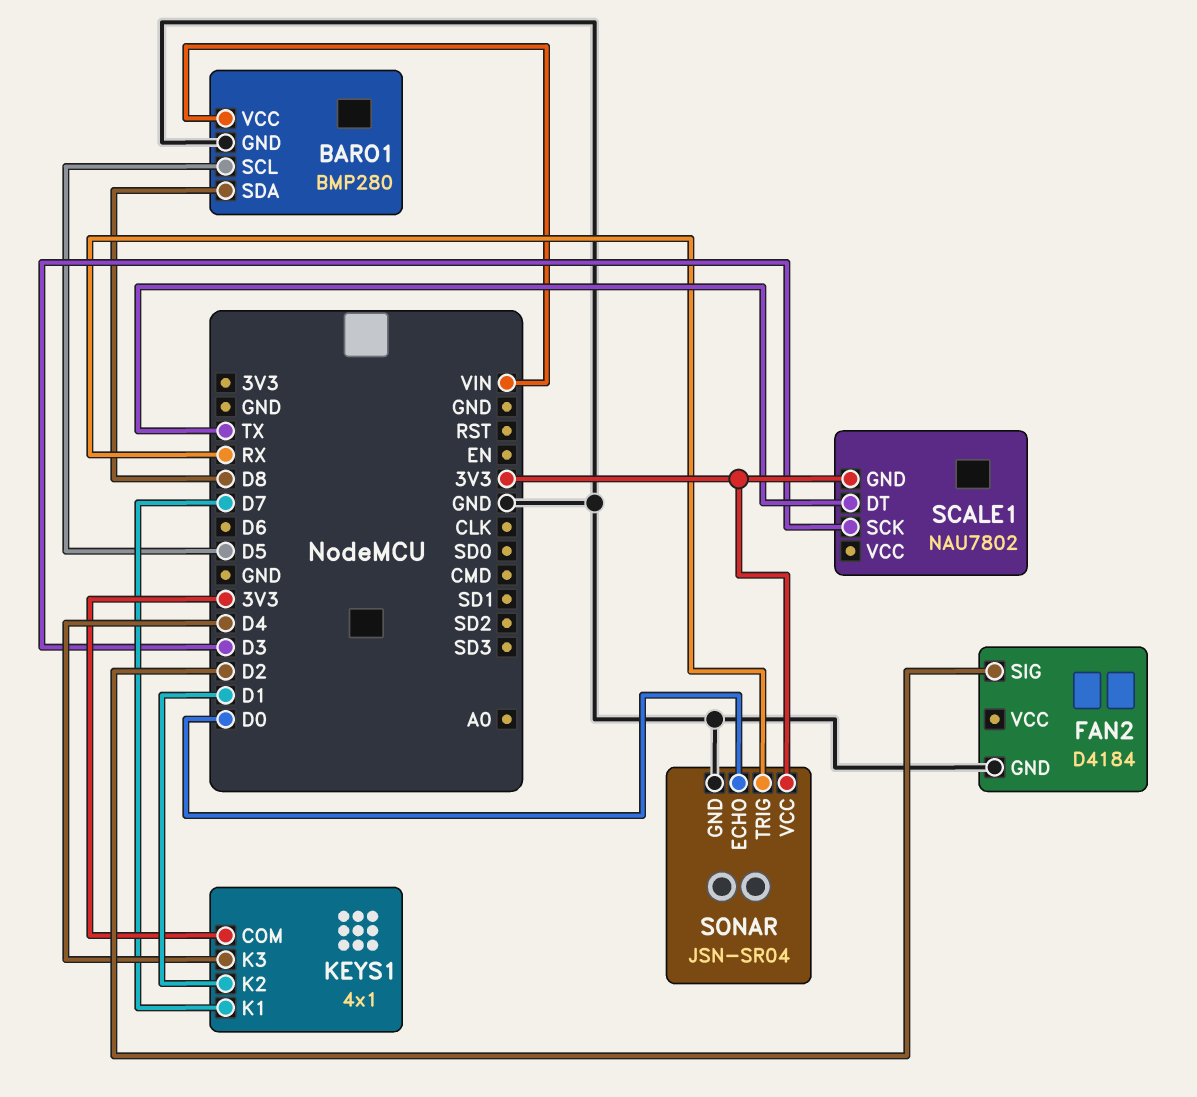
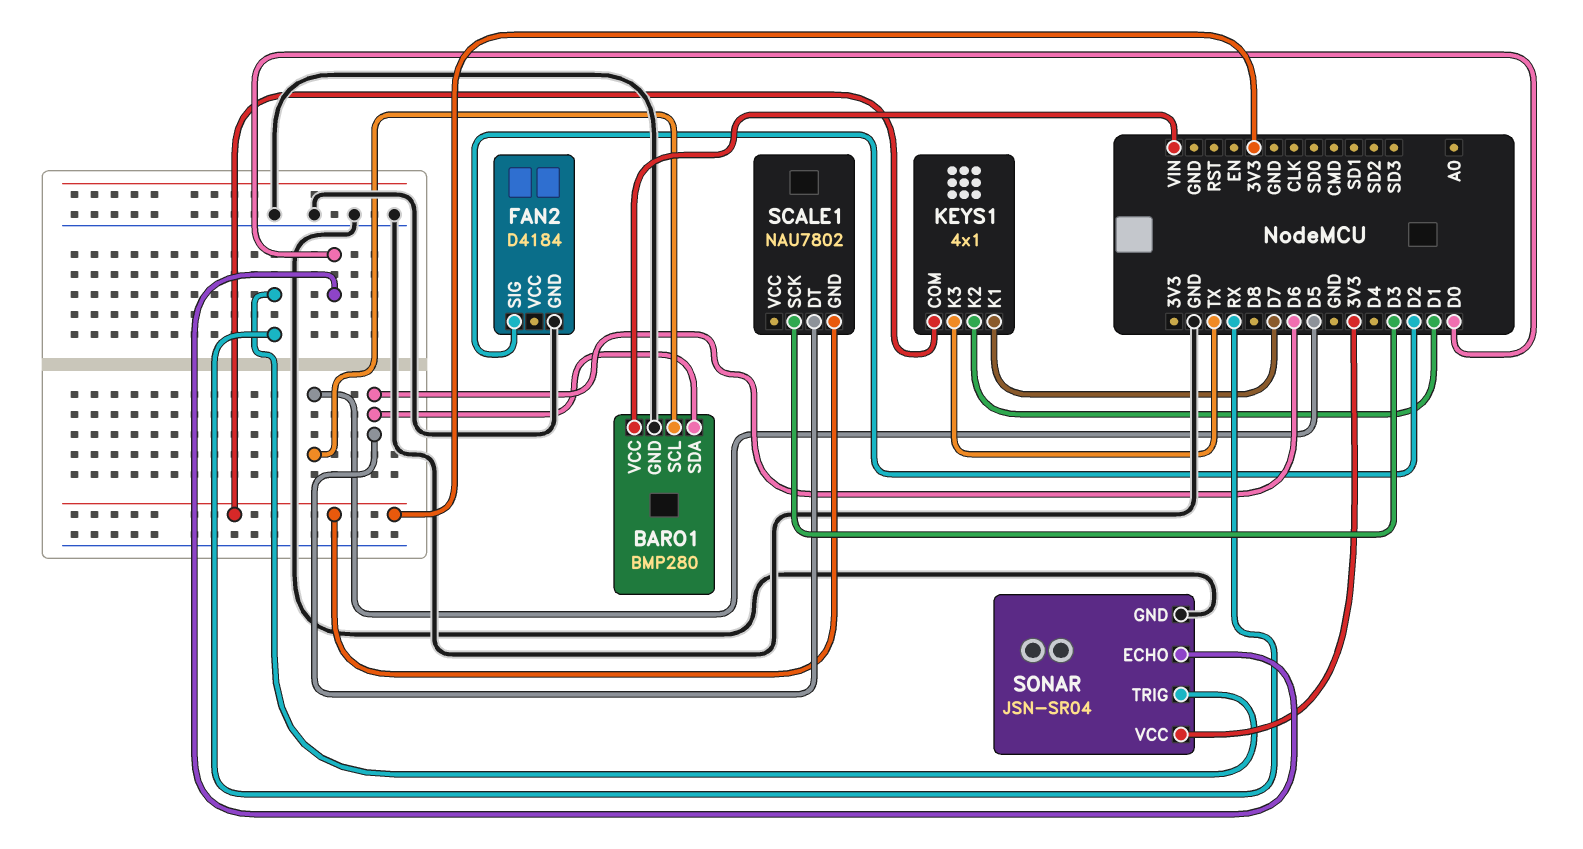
BARO1 pin SDA: D8 -> D6
KEYS1 pin K3: D4 -> TX
SCALE1 pin DT: TX -> D6

